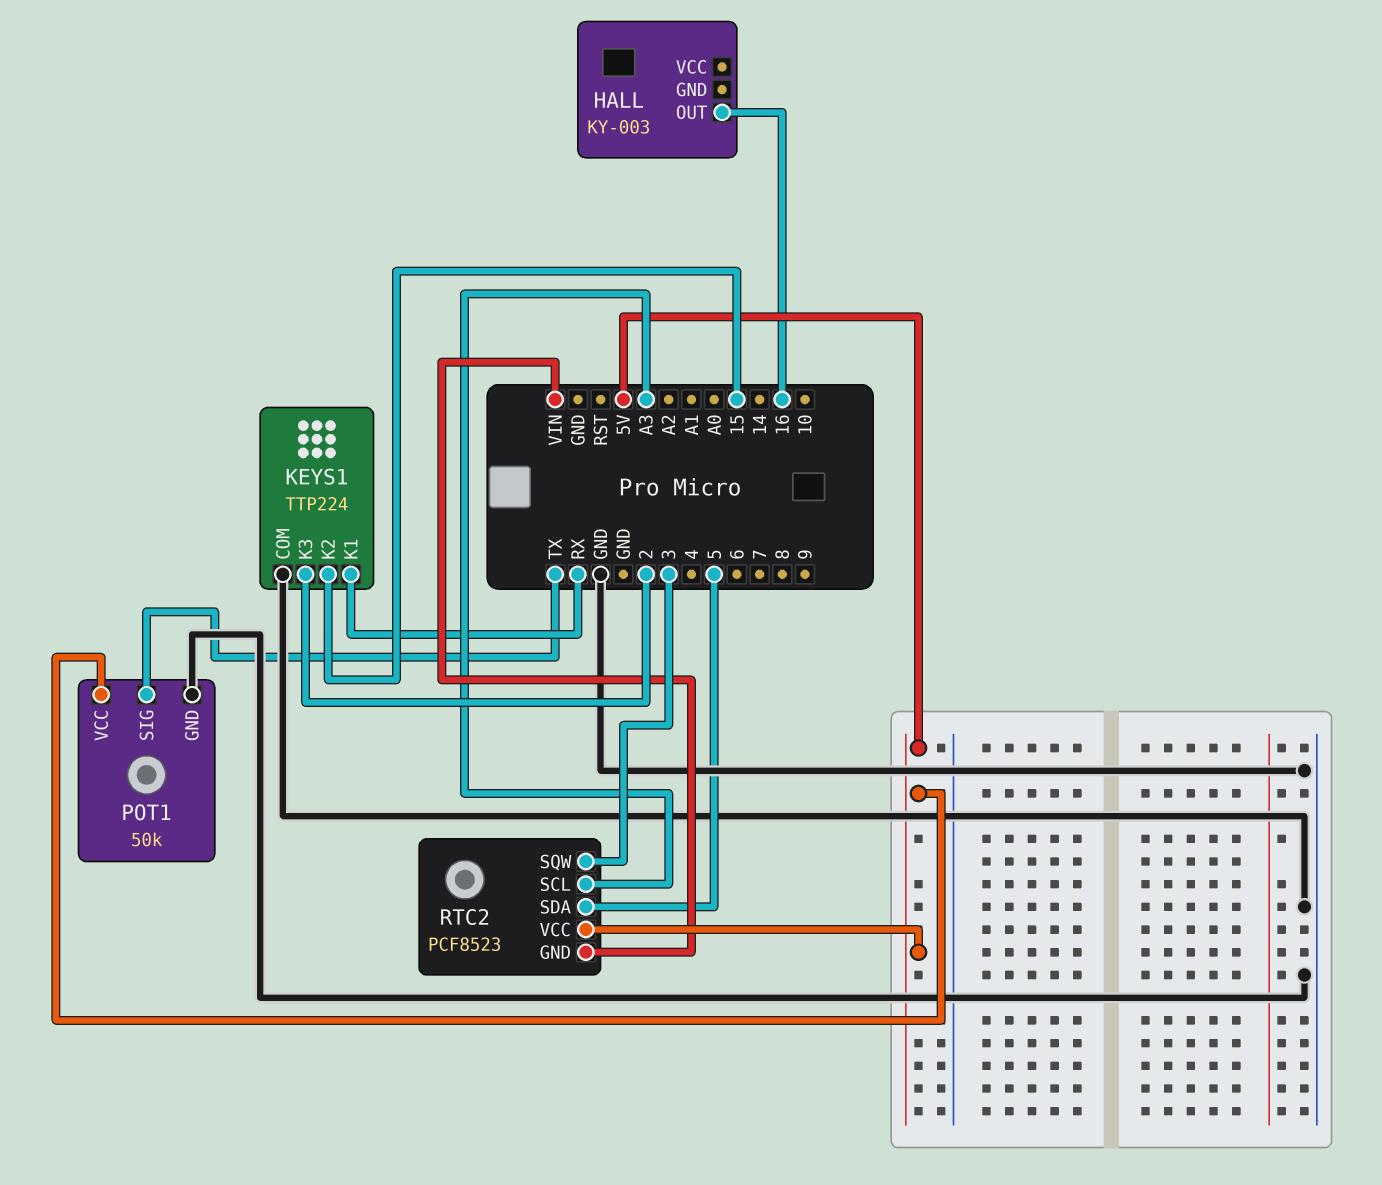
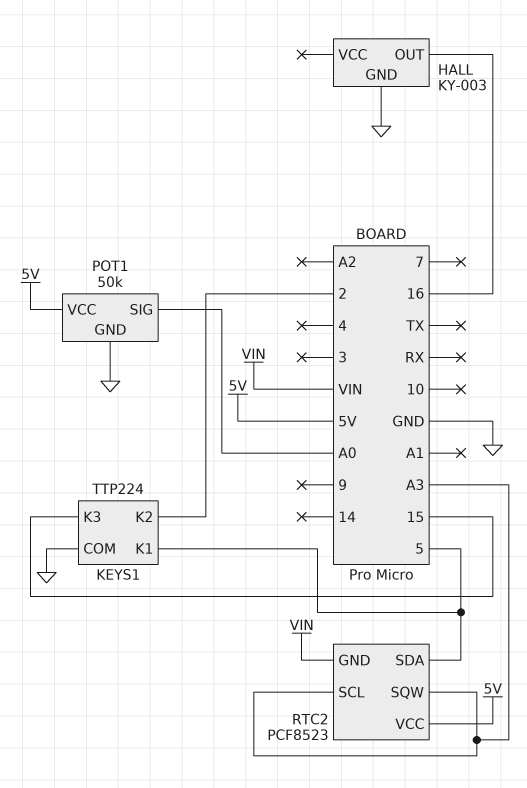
HALL pin GND: none -> GND
KEYS1 pin K1: RX -> 5
KEYS1 pin K2: 15 -> 2
KEYS1 pin K3: 2 -> 15
POT1 pin SIG: TX -> A0
RTC2 pin SQW: 3 -> A3

